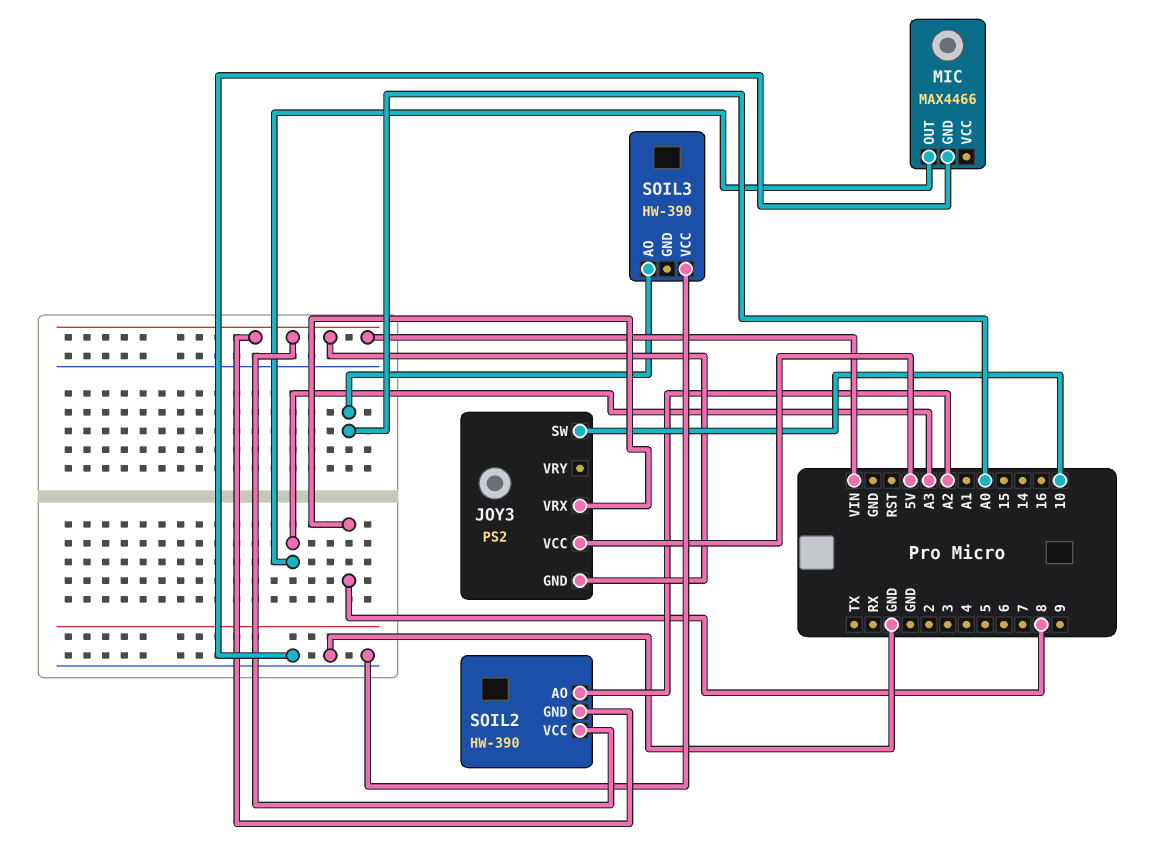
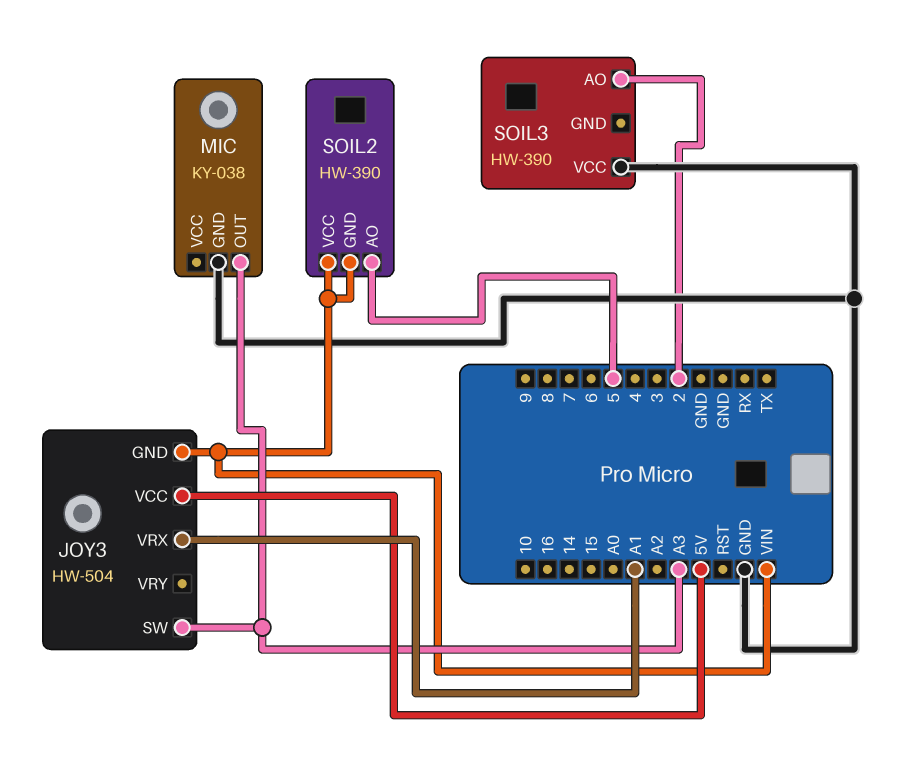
JOY3: PS2 -> HW-504
JOY3 pin SW: 10 -> A3
JOY3 pin VRX: 8 -> A1
MIC: MAX4466 -> KY-038
SOIL2 pin AO: A2 -> 5
SOIL3 pin AO: A0 -> 2

